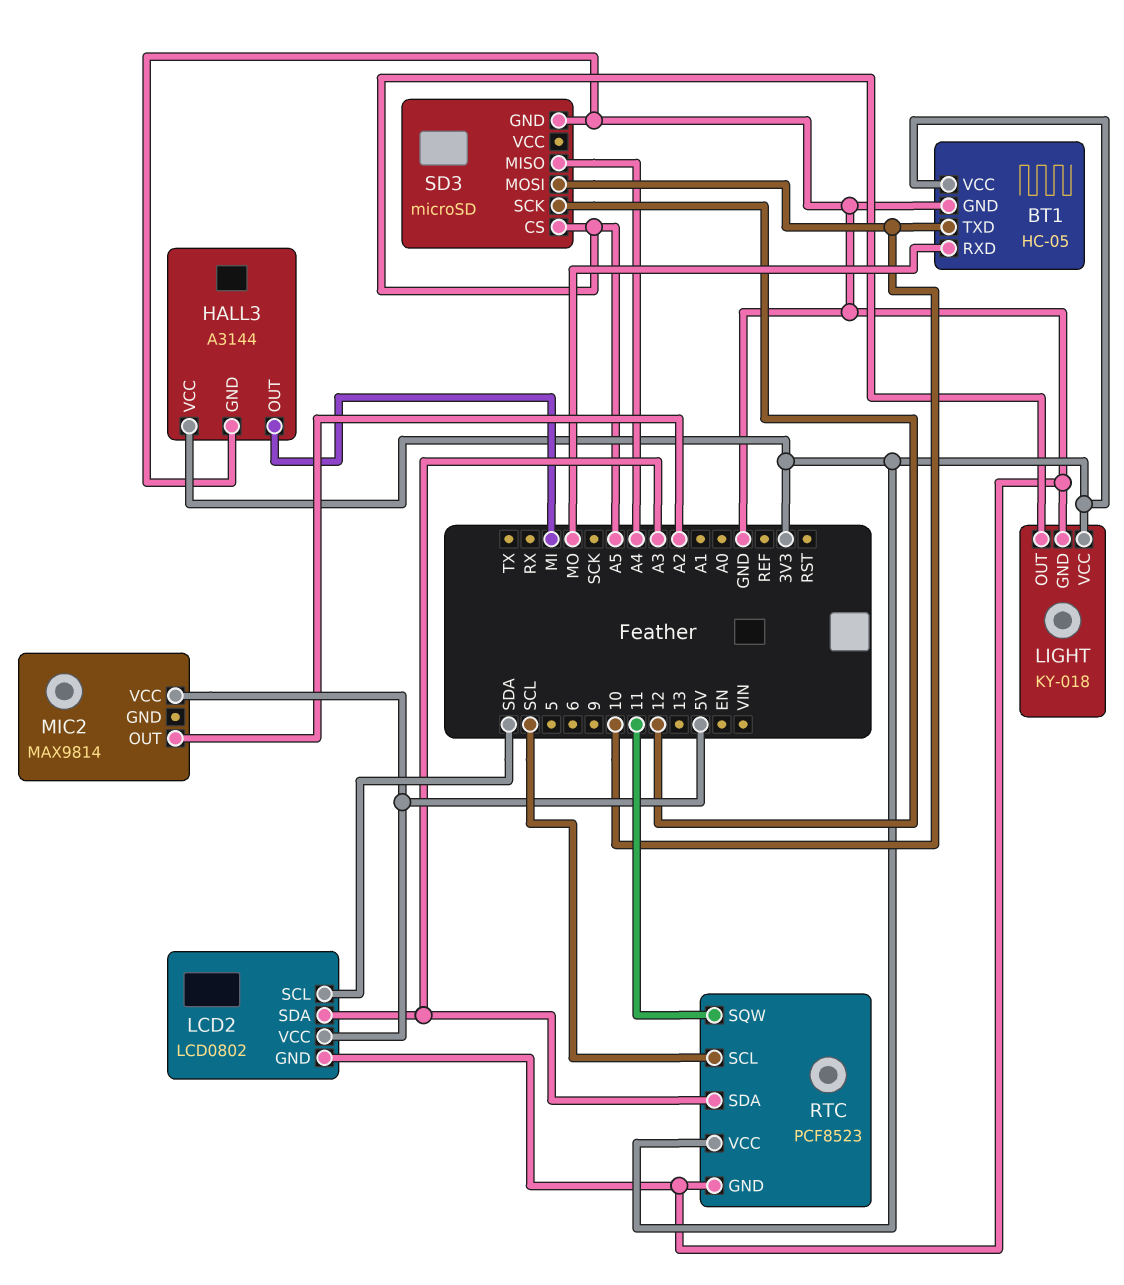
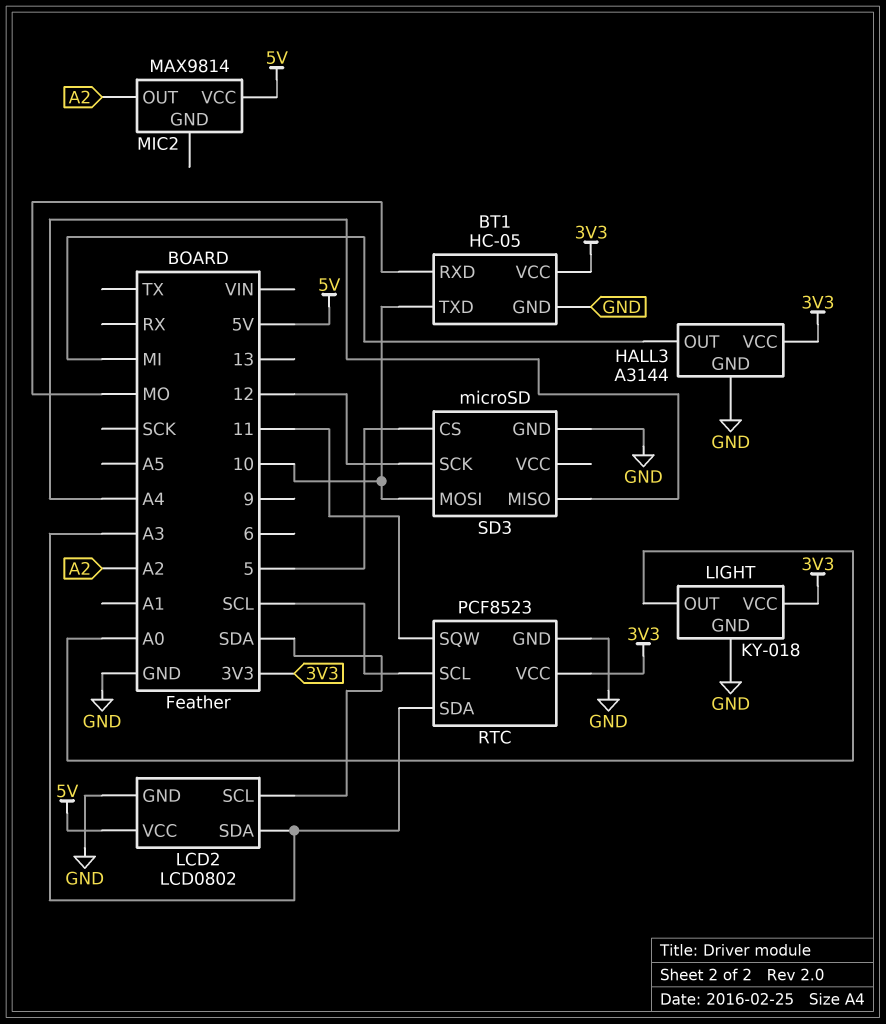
LIGHT pin OUT: A5 -> A0
SD3 pin CS: A5 -> 5

